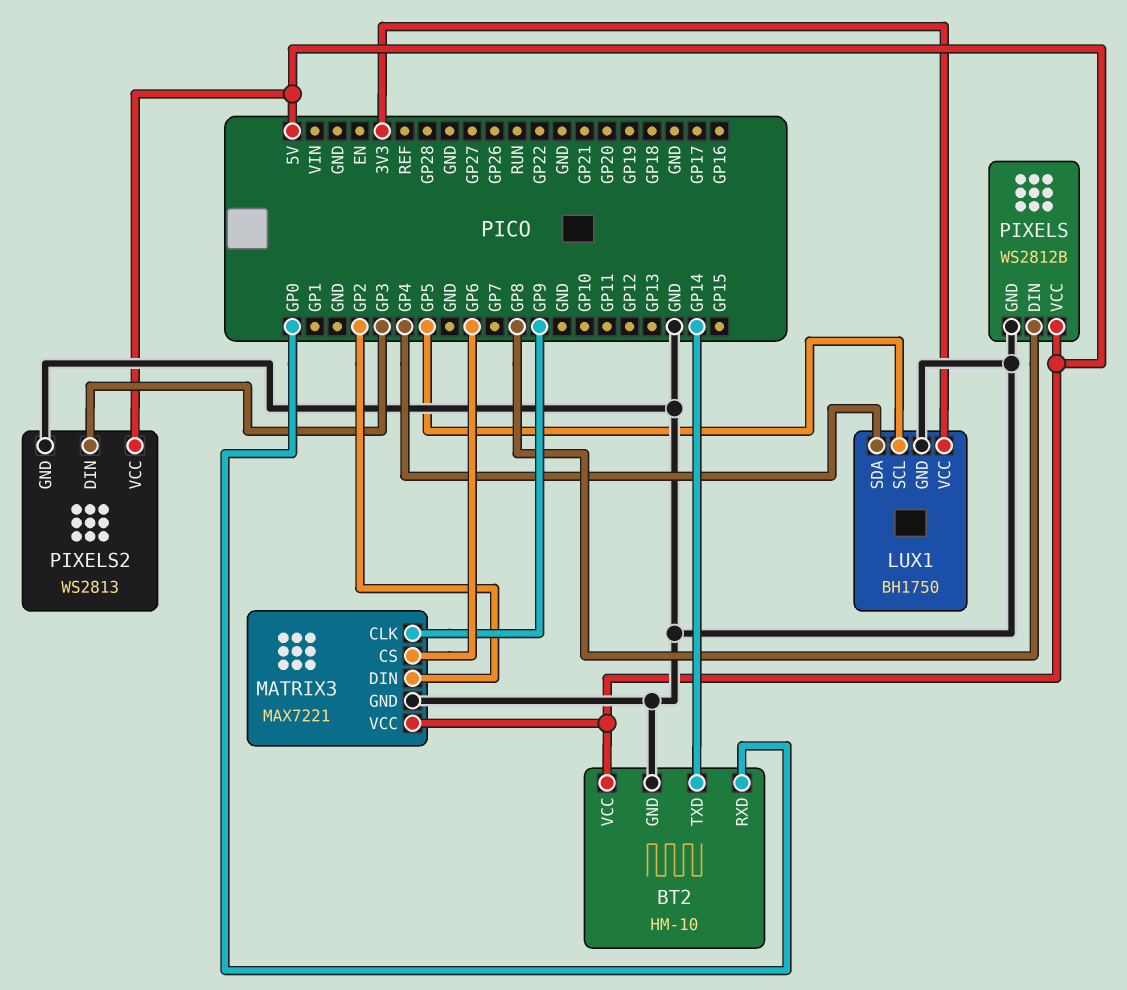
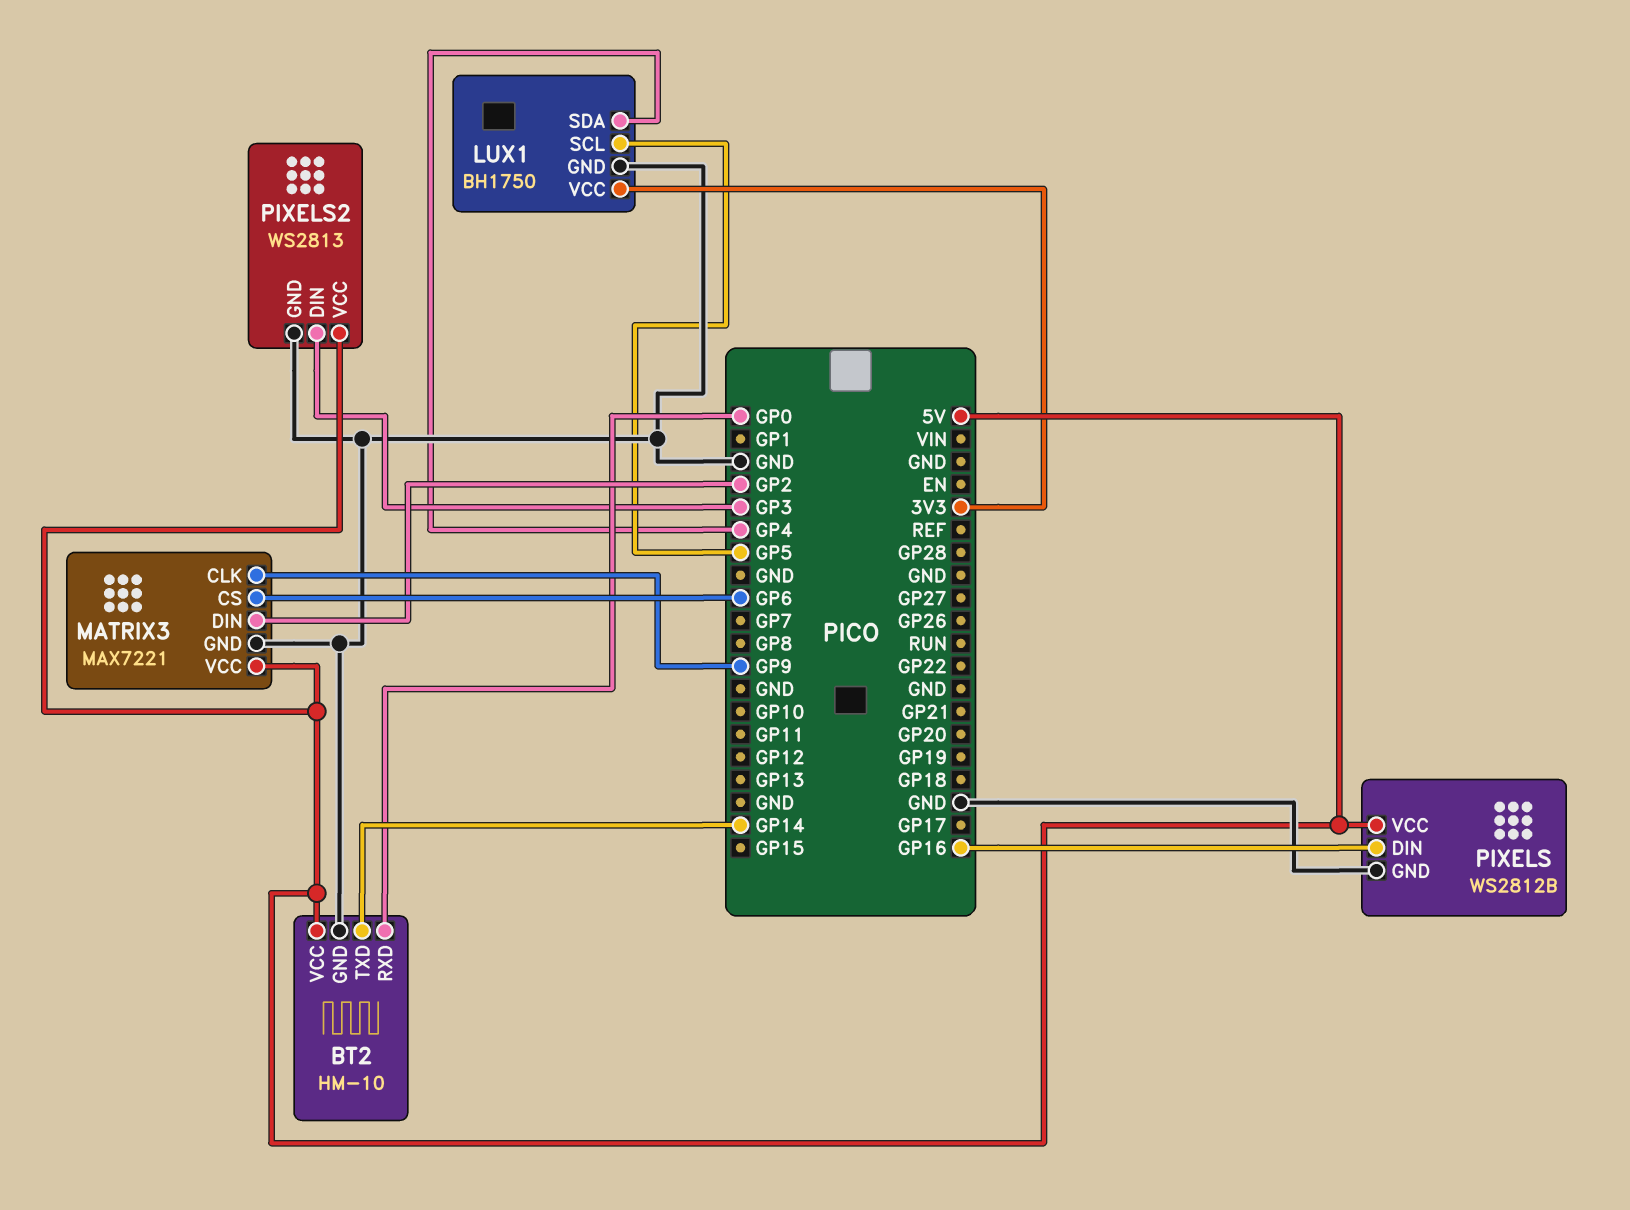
PIXELS pin DIN: GP8 -> GP16

